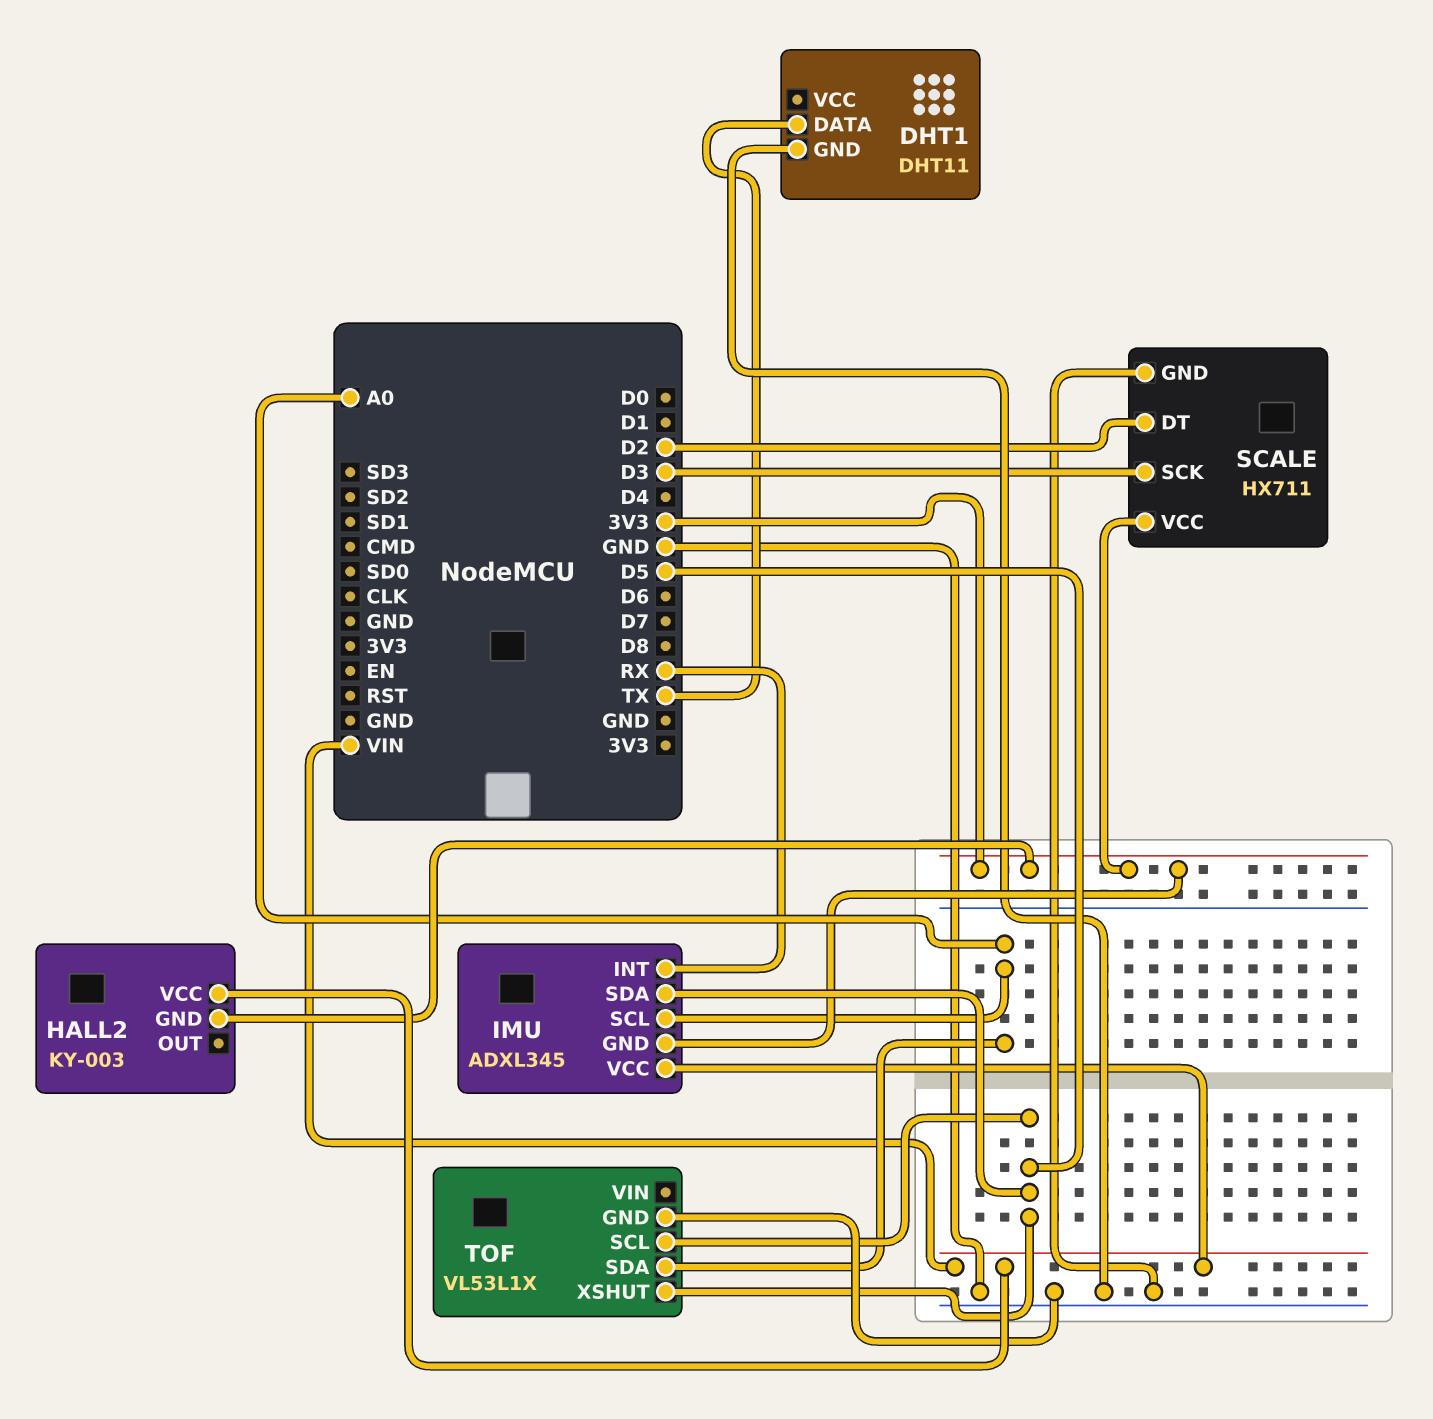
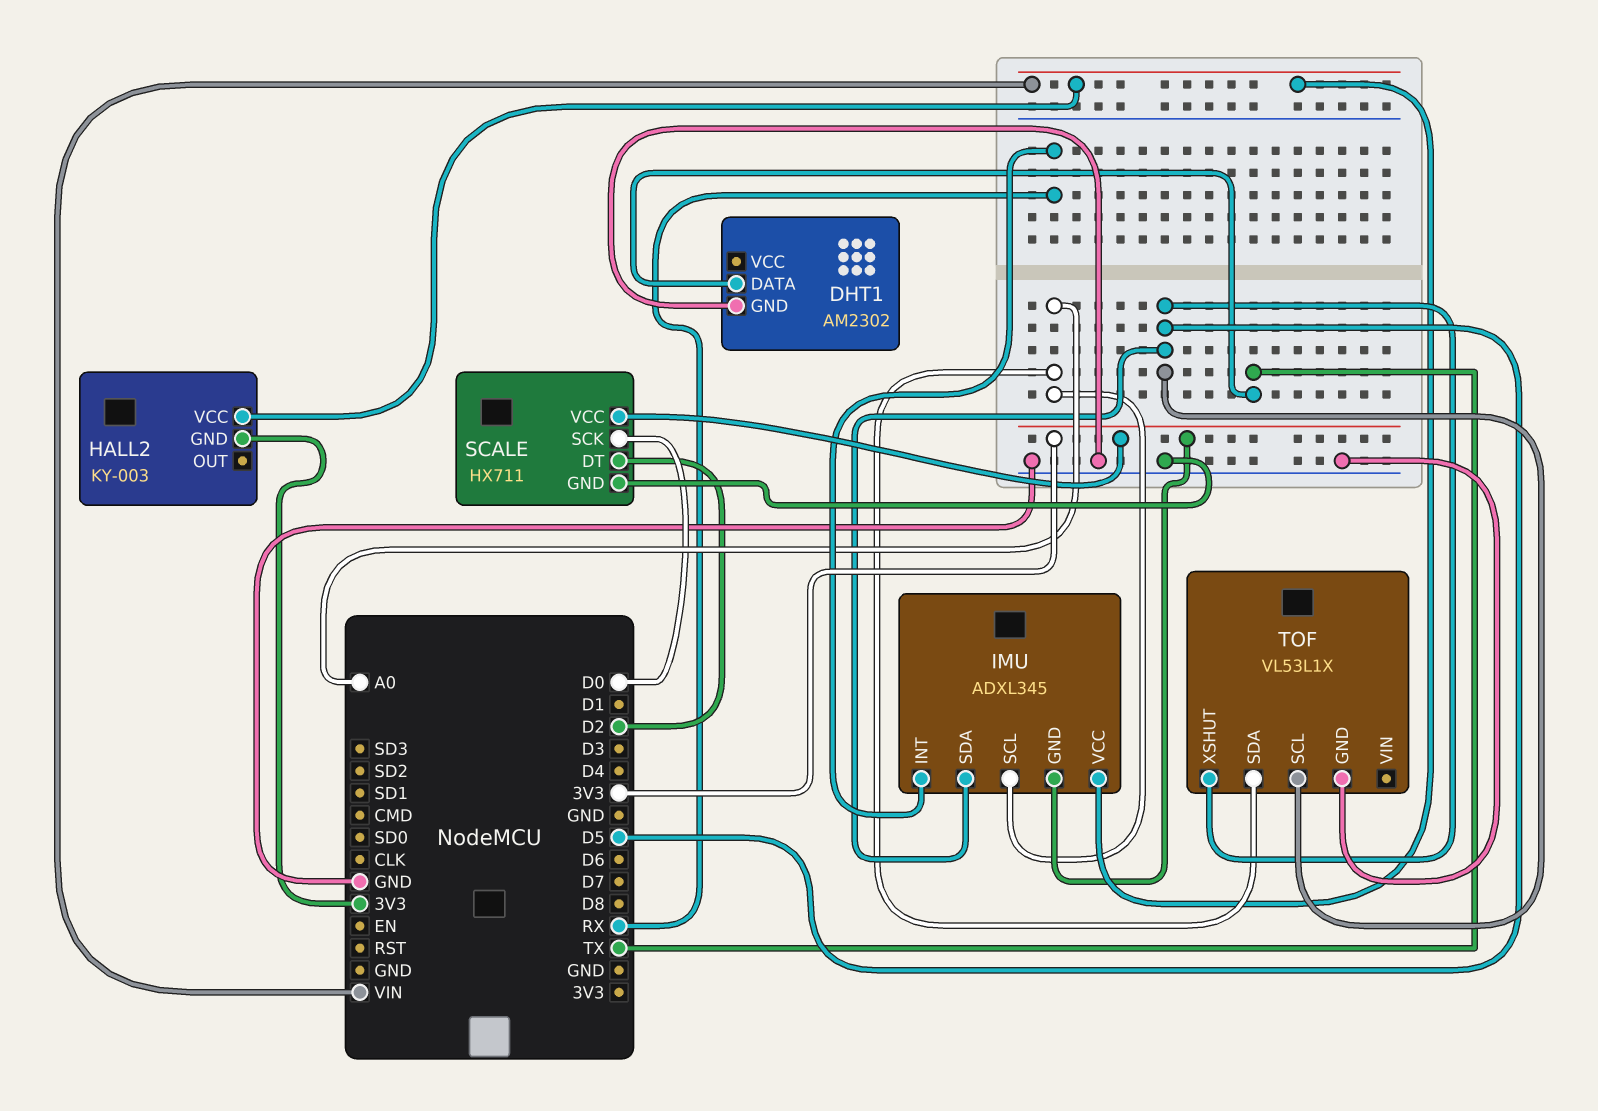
DHT1: DHT11 -> AM2302
SCALE pin SCK: D3 -> D0

